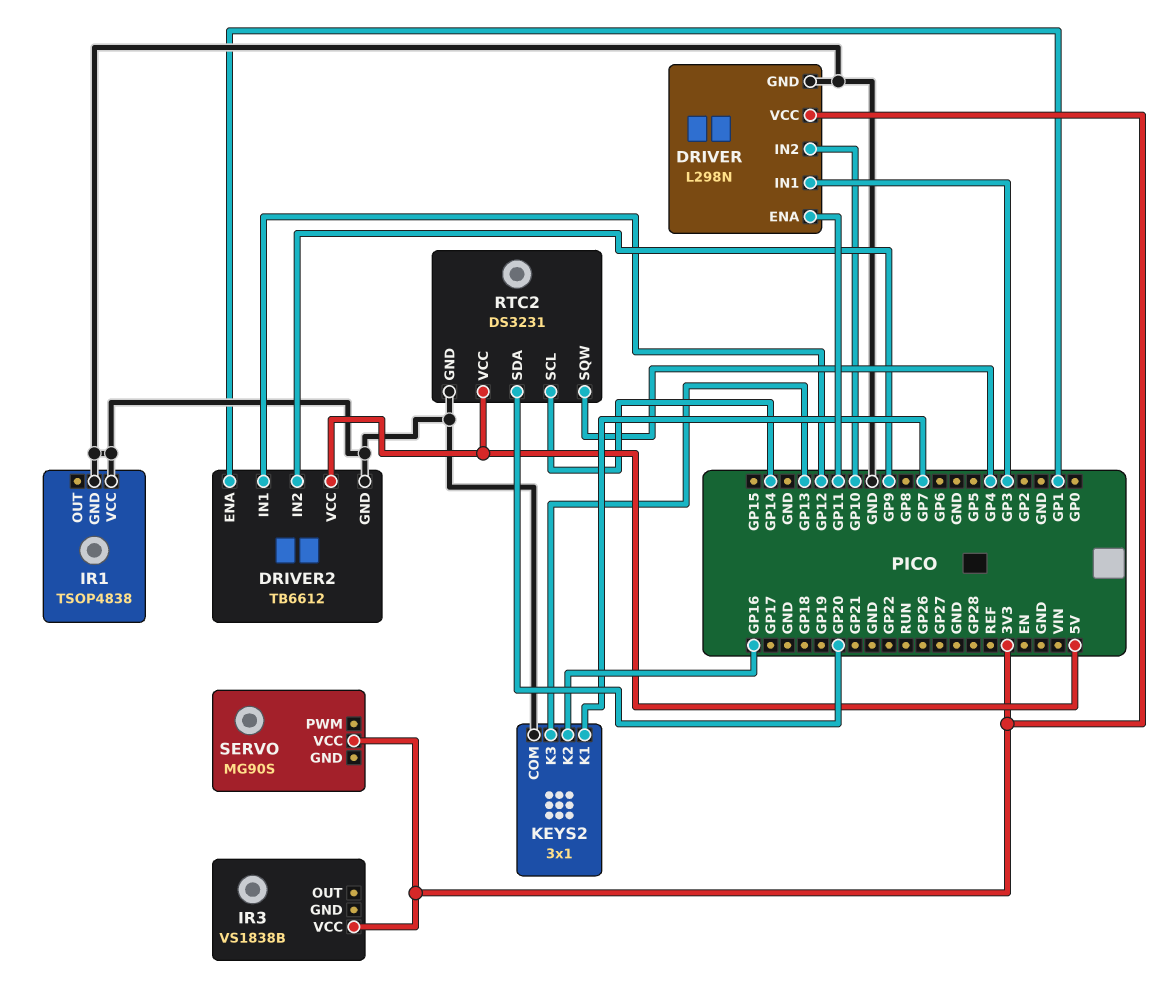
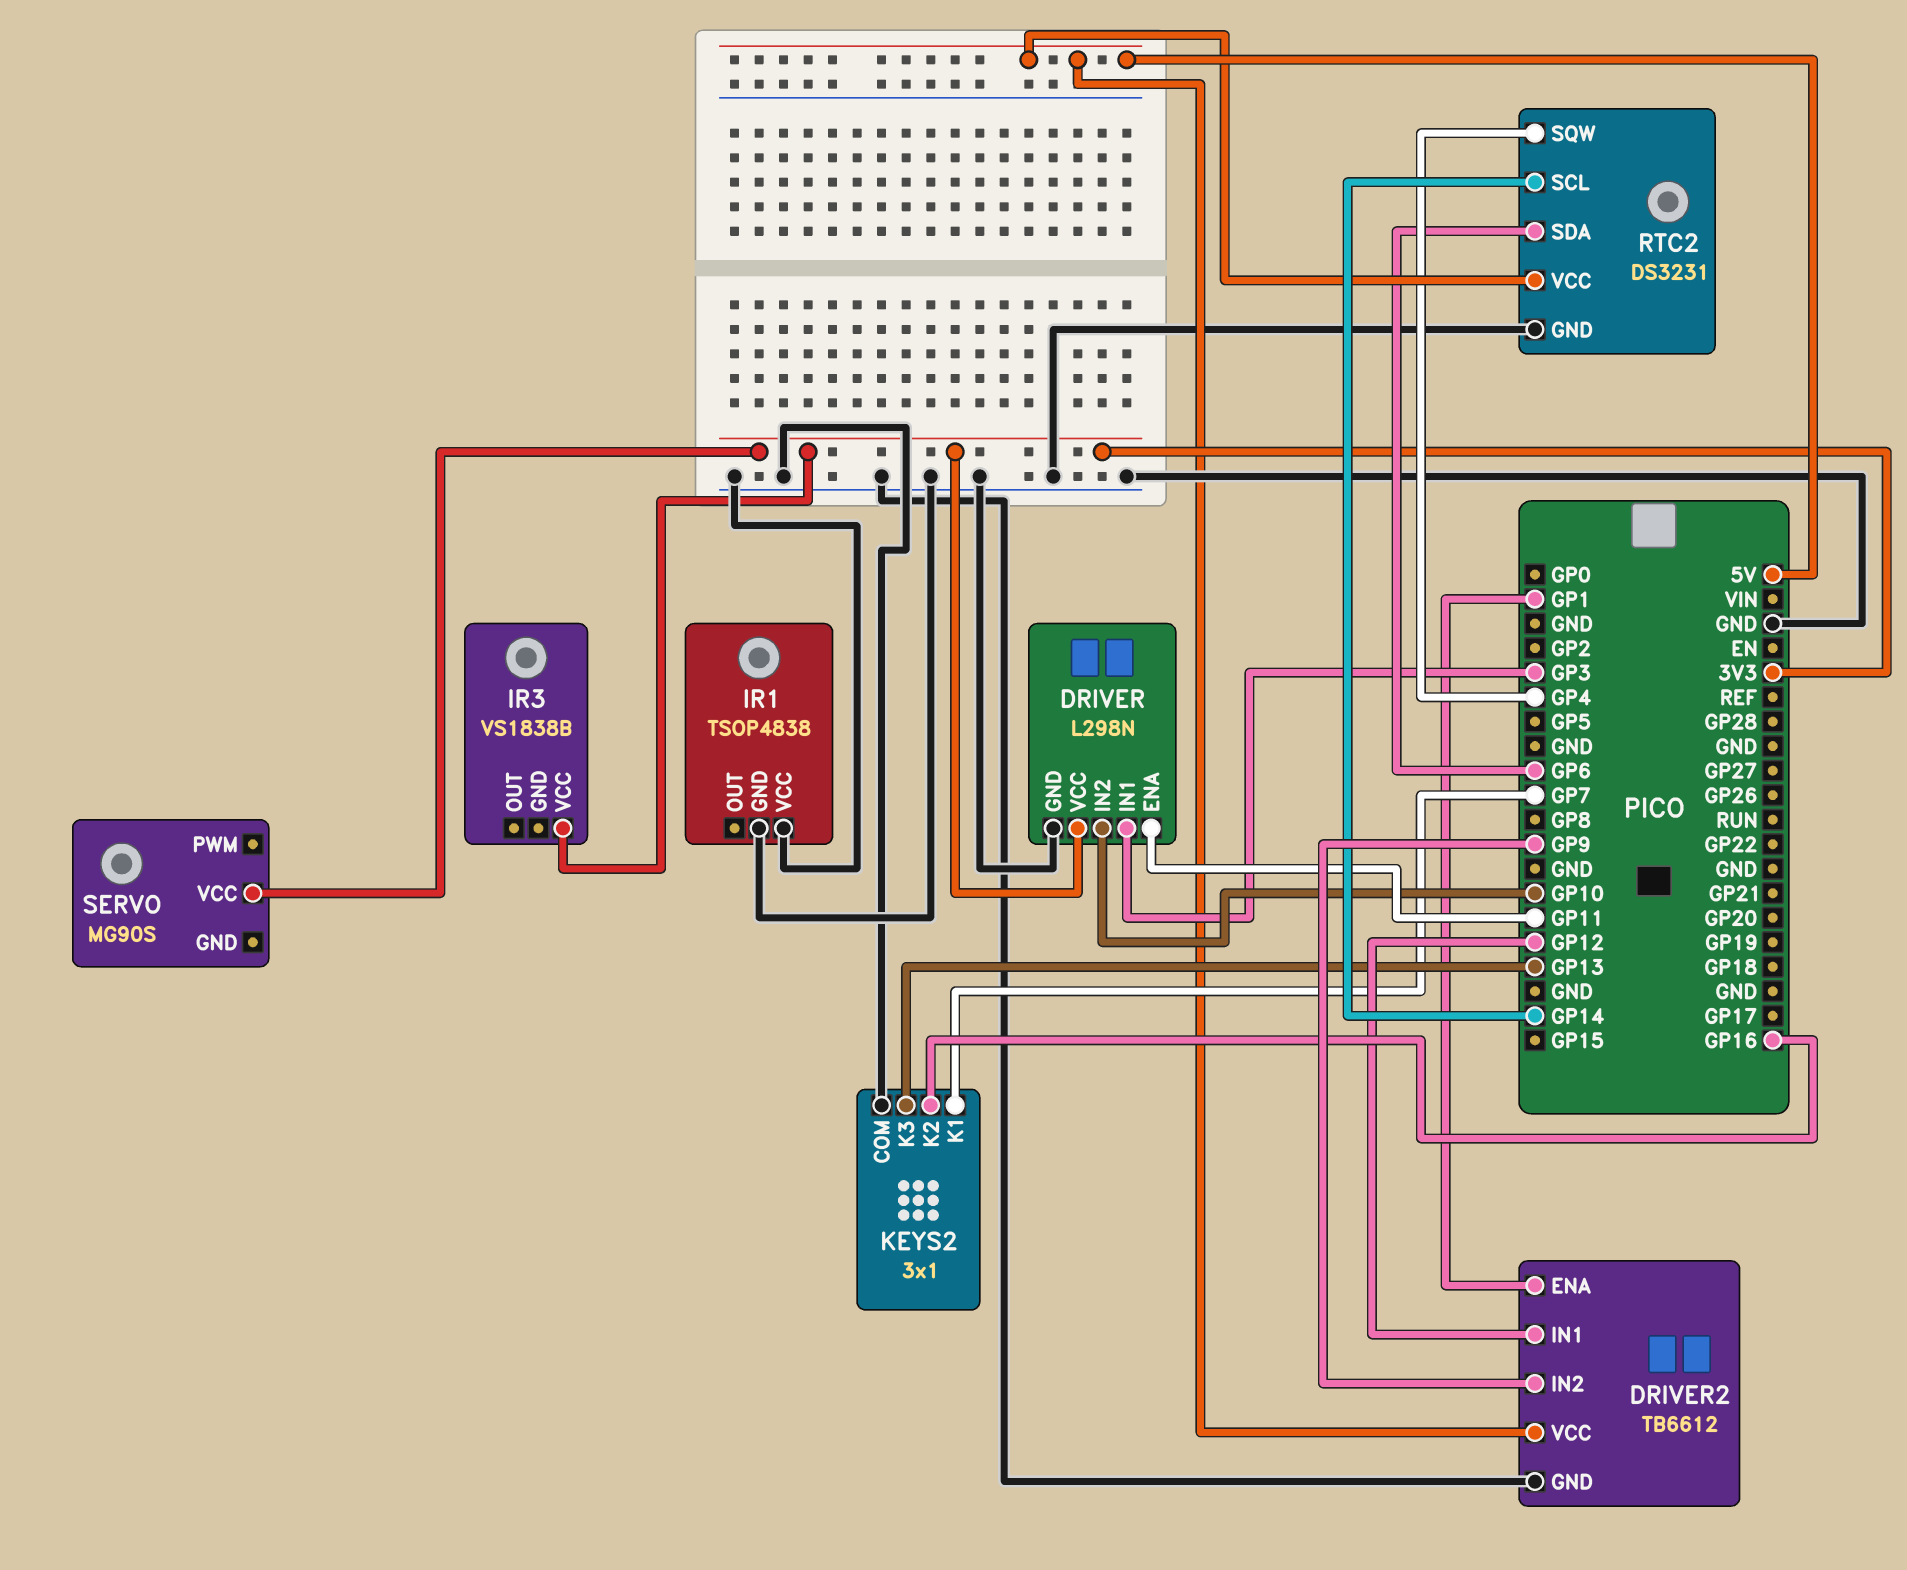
RTC2 pin SDA: GP20 -> GP6

